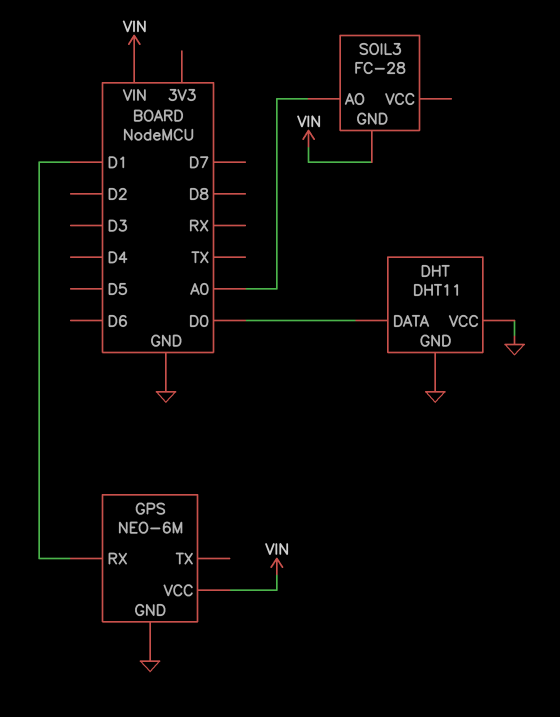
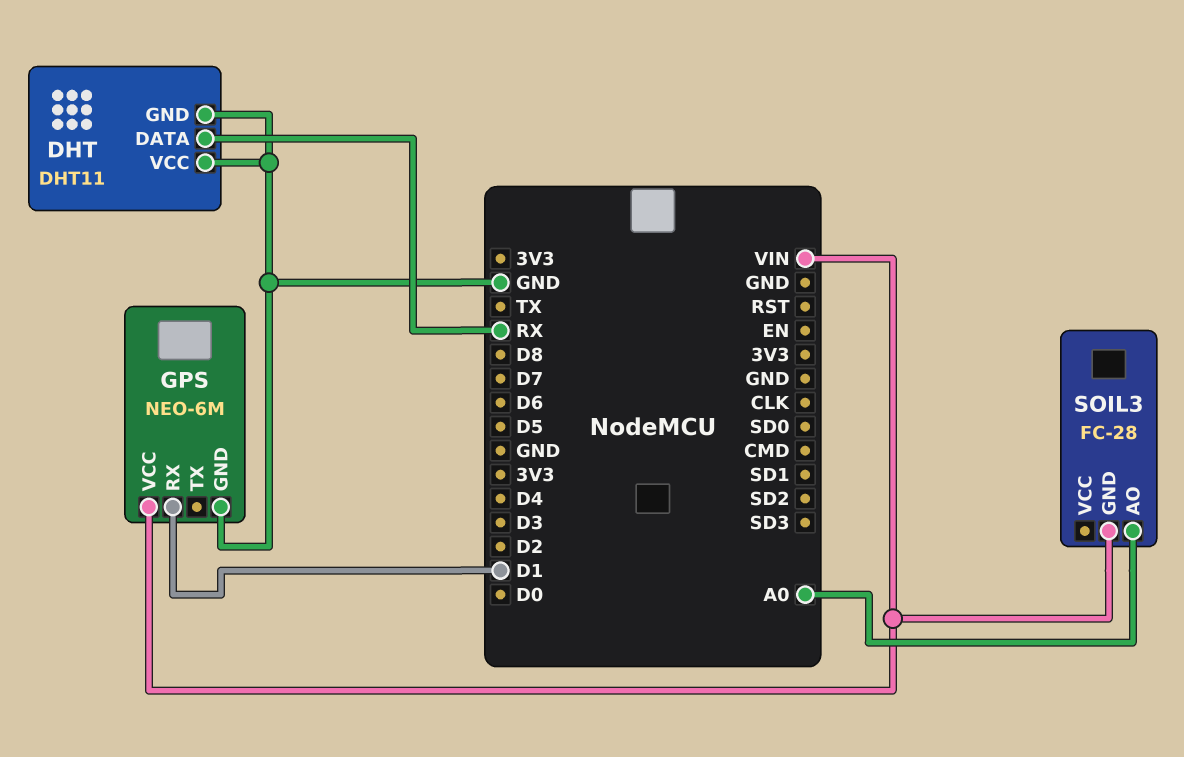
DHT pin DATA: D0 -> RX

